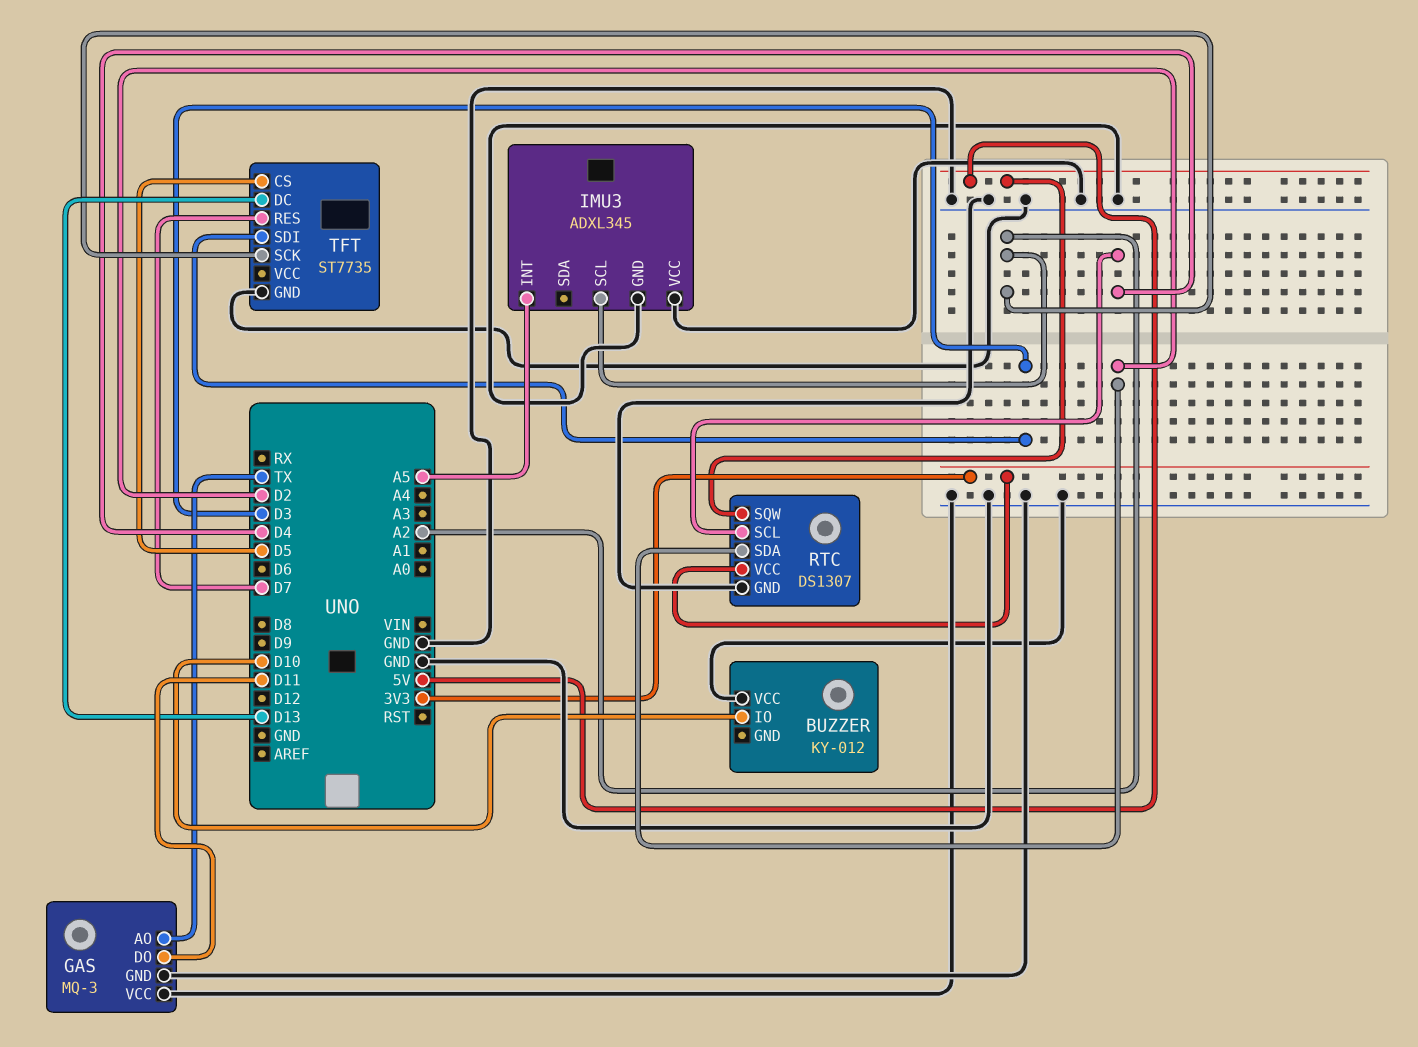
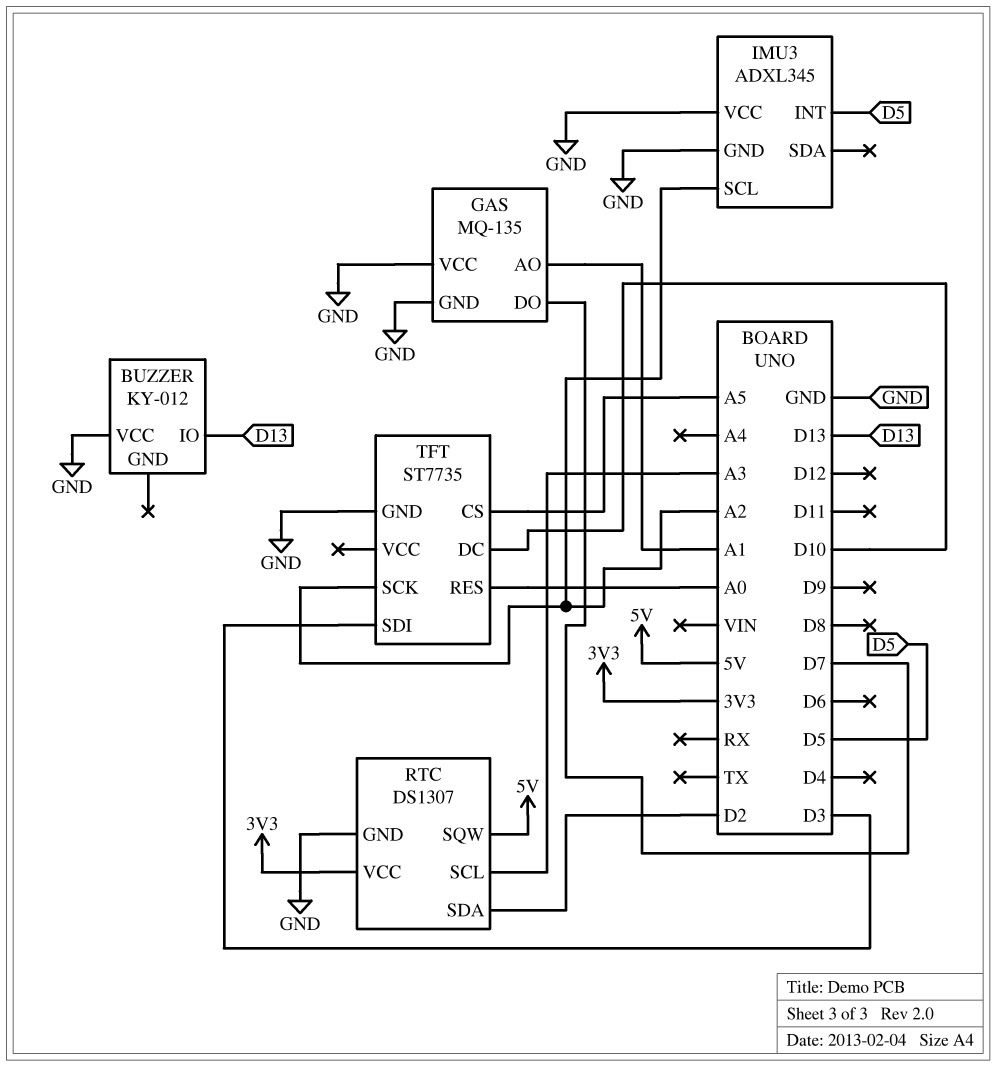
BUZZER pin IO: D10 -> D13
GAS: MQ-3 -> MQ-135
GAS pin AO: TX -> A1
GAS pin DO: D11 -> D7
IMU3 pin INT: A5 -> D5
RTC pin SCL: D4 -> A3
TFT pin CS: D5 -> A5
TFT pin DC: D13 -> D10
TFT pin RES: D7 -> A0

